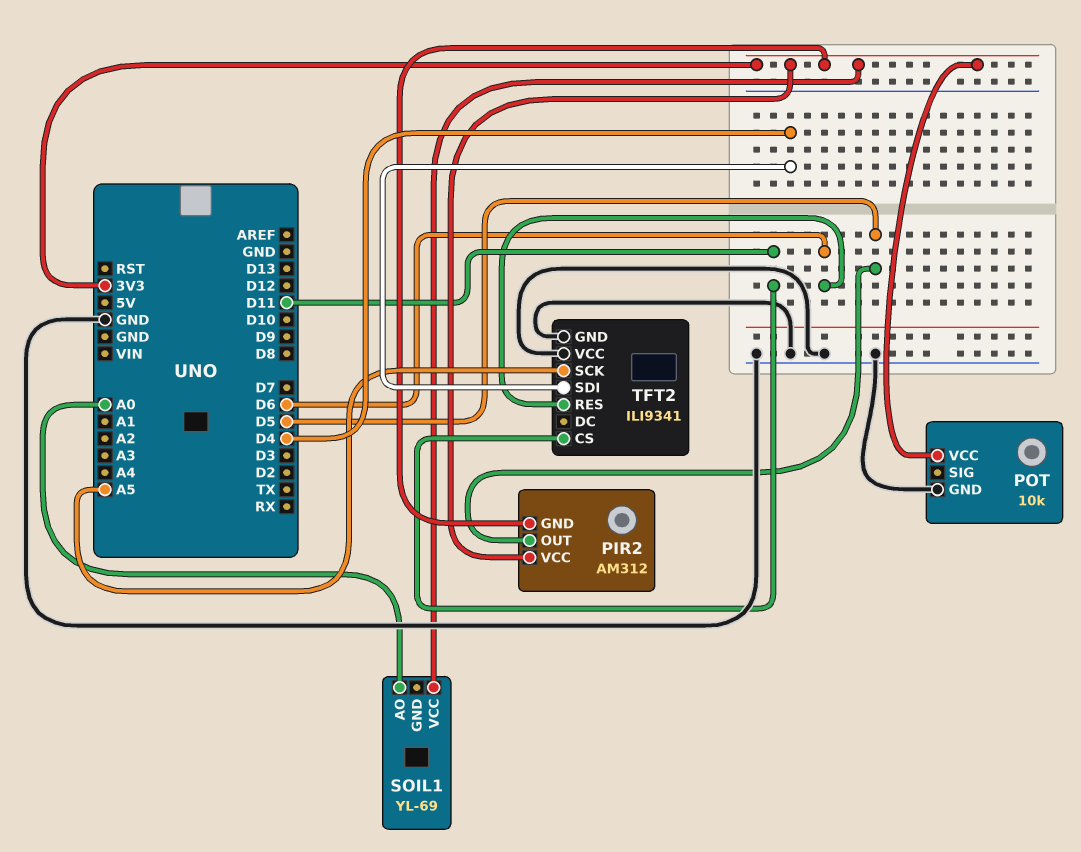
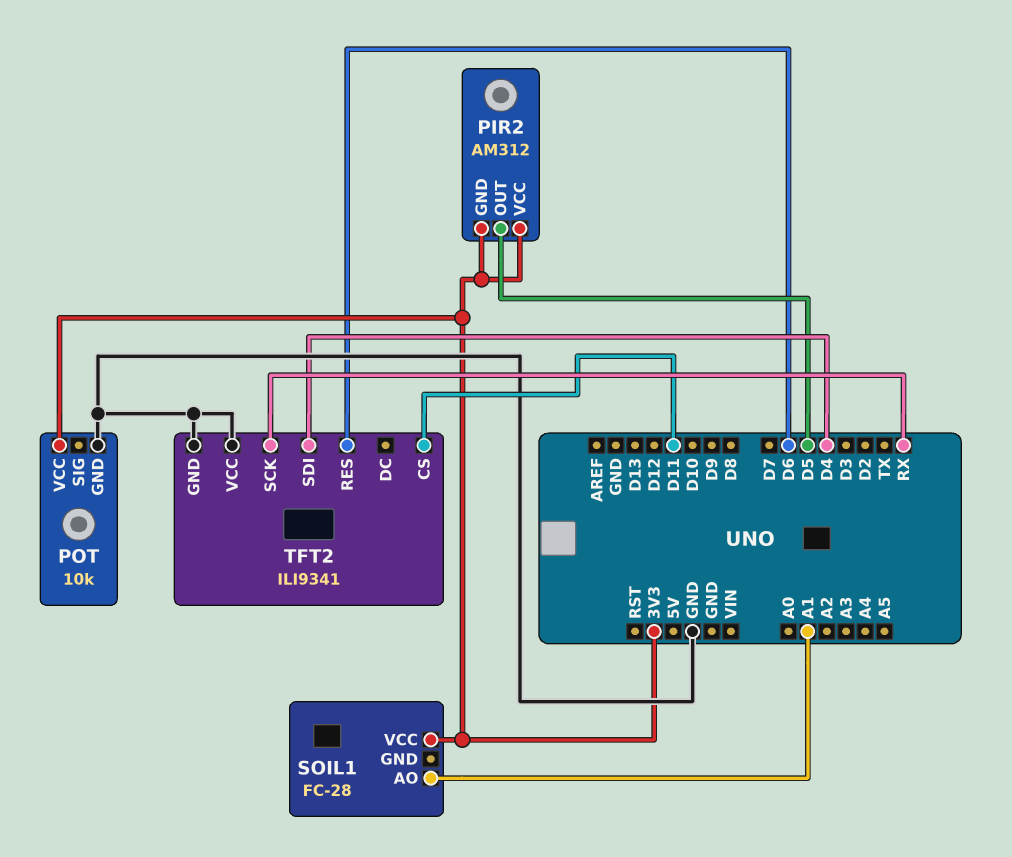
SOIL1: YL-69 -> FC-28
SOIL1 pin AO: A0 -> A1
TFT2 pin SCK: A5 -> RX

